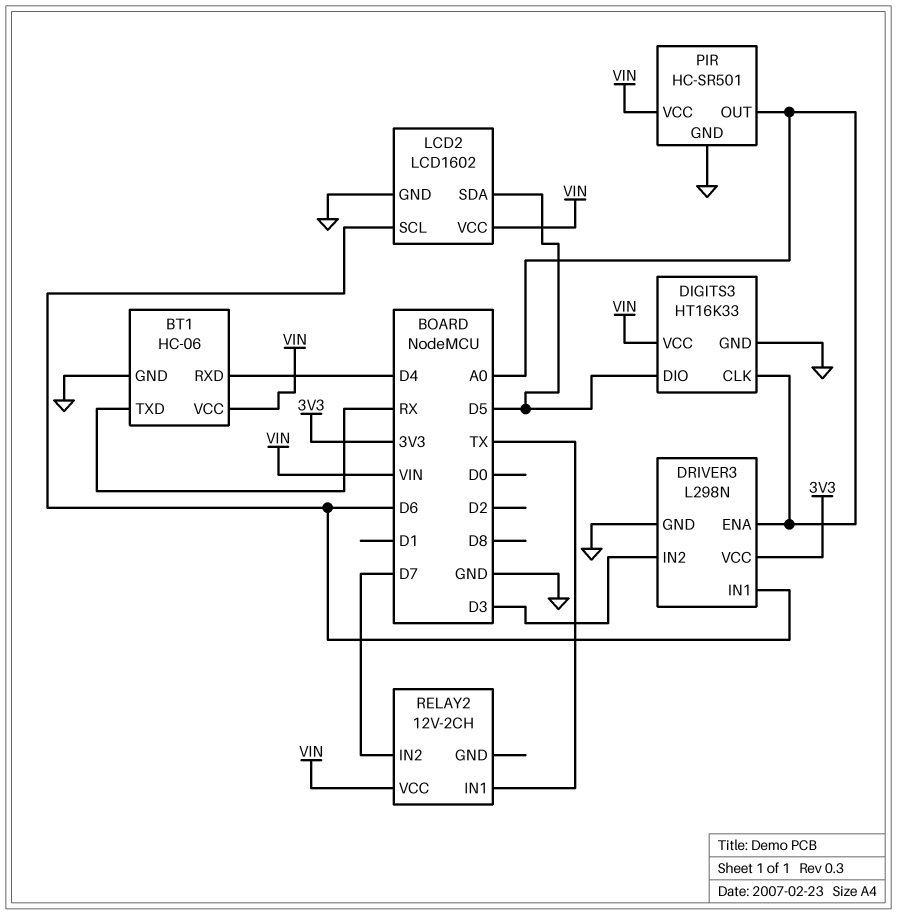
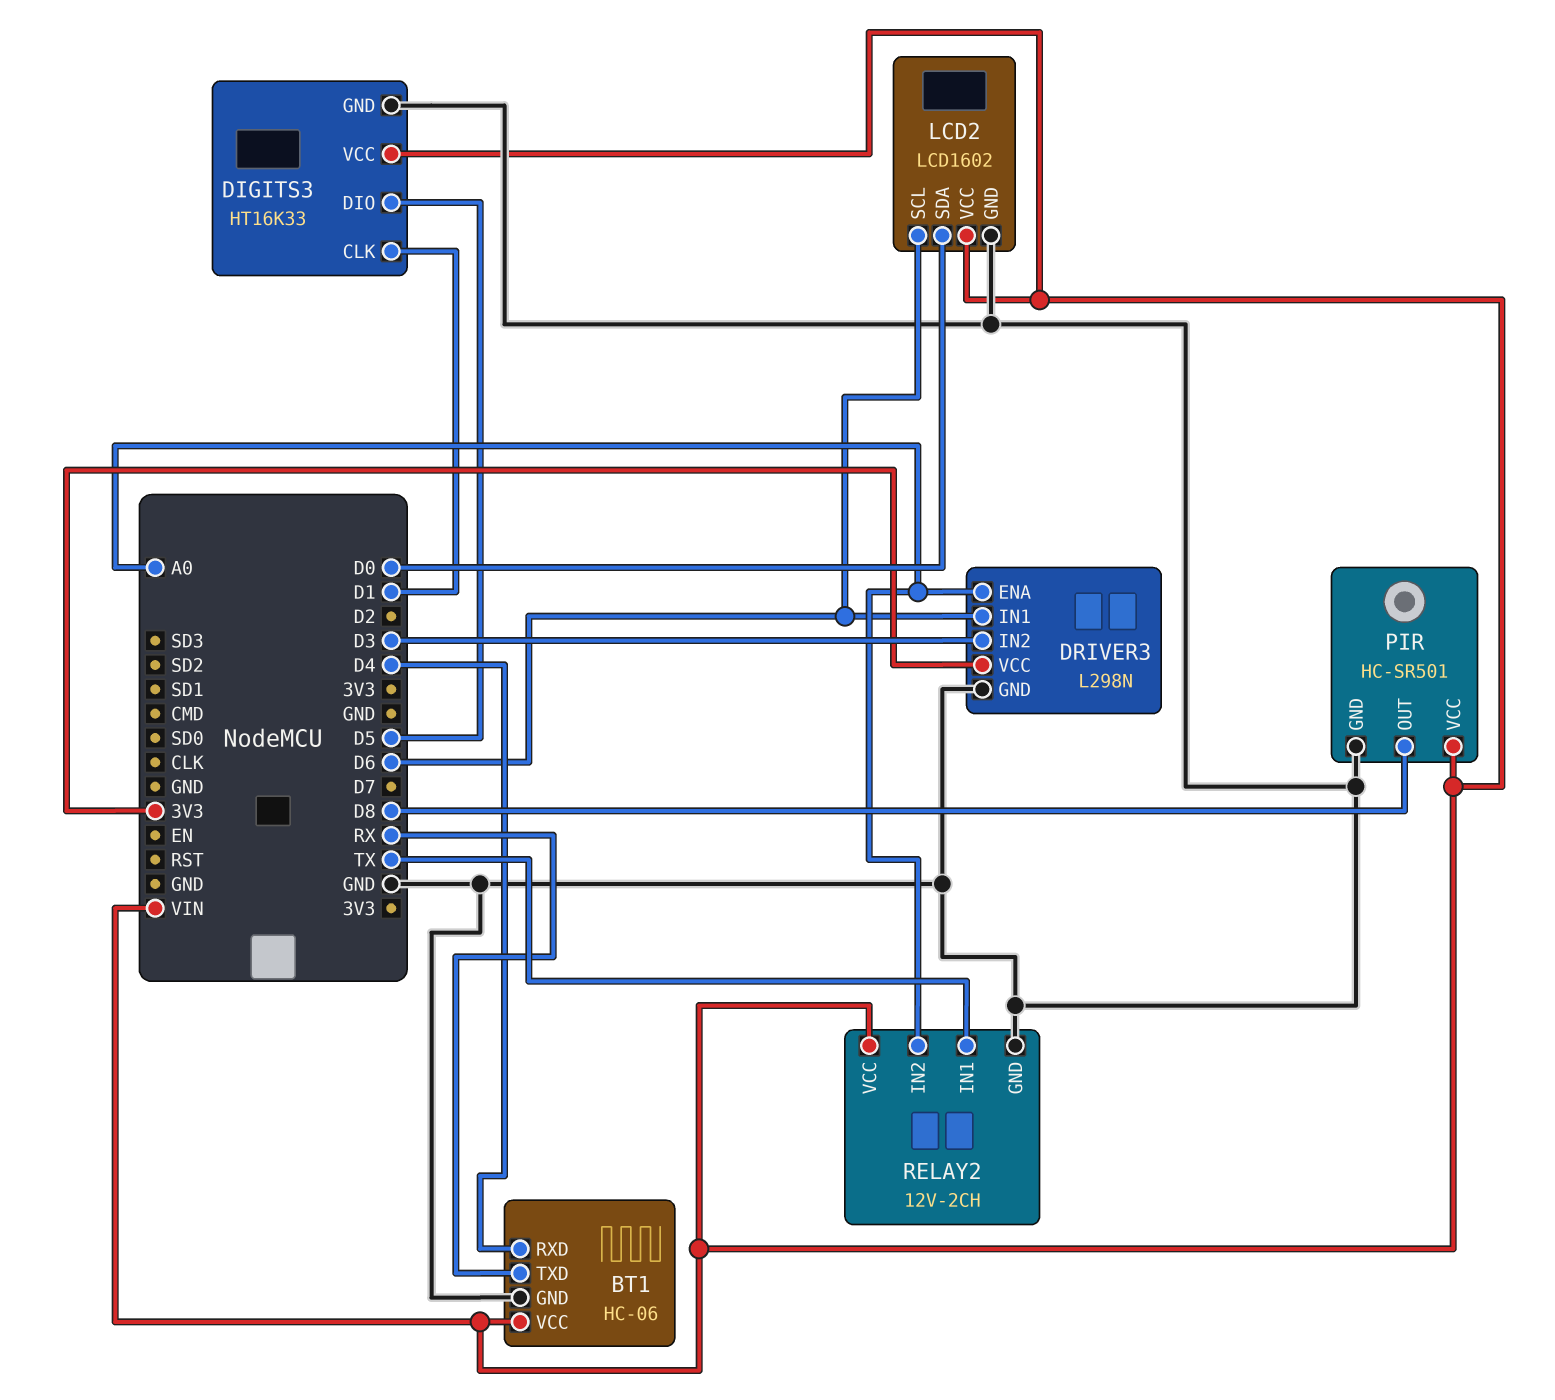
DIGITS3 pin CLK: A0 -> D1
LCD2 pin SDA: D5 -> D0
PIR pin OUT: A0 -> D8
RELAY2 pin GND: none -> GND
RELAY2 pin IN2: D7 -> A0

